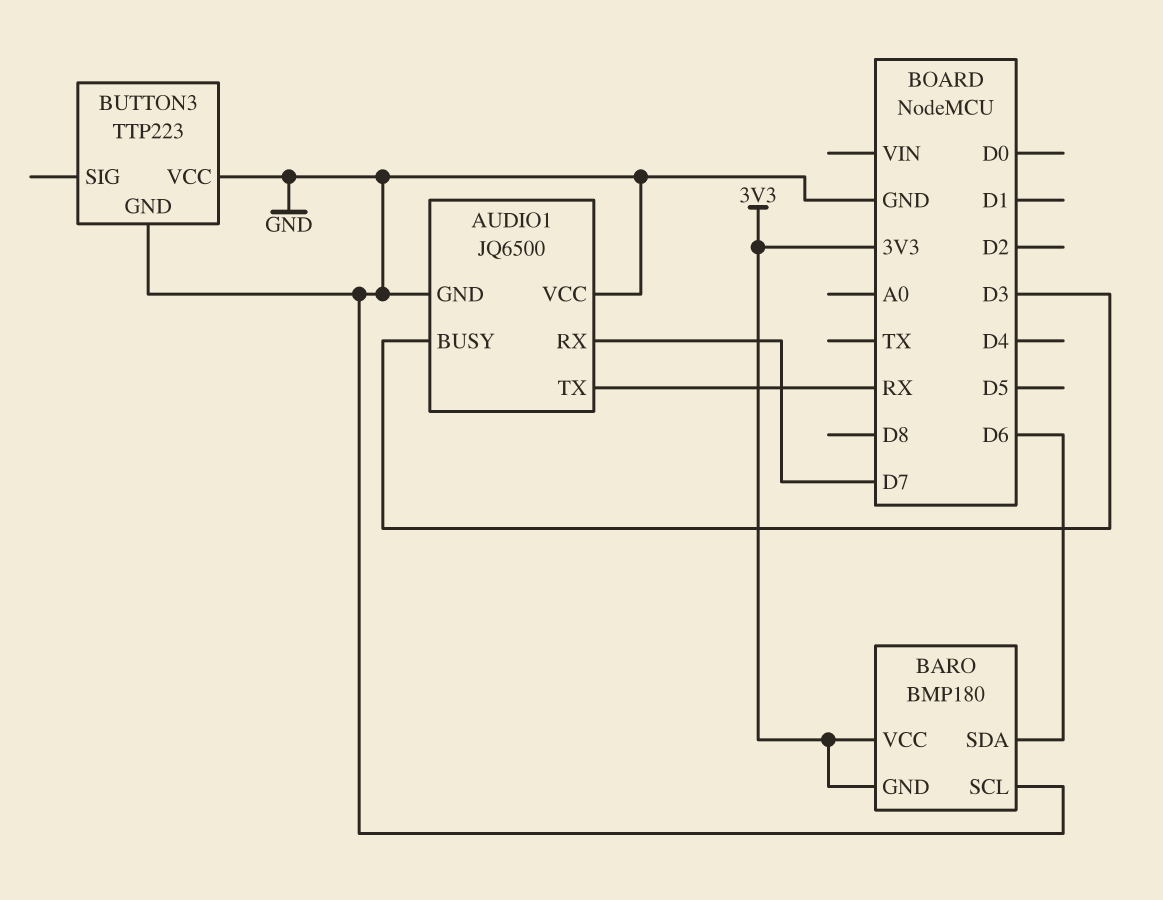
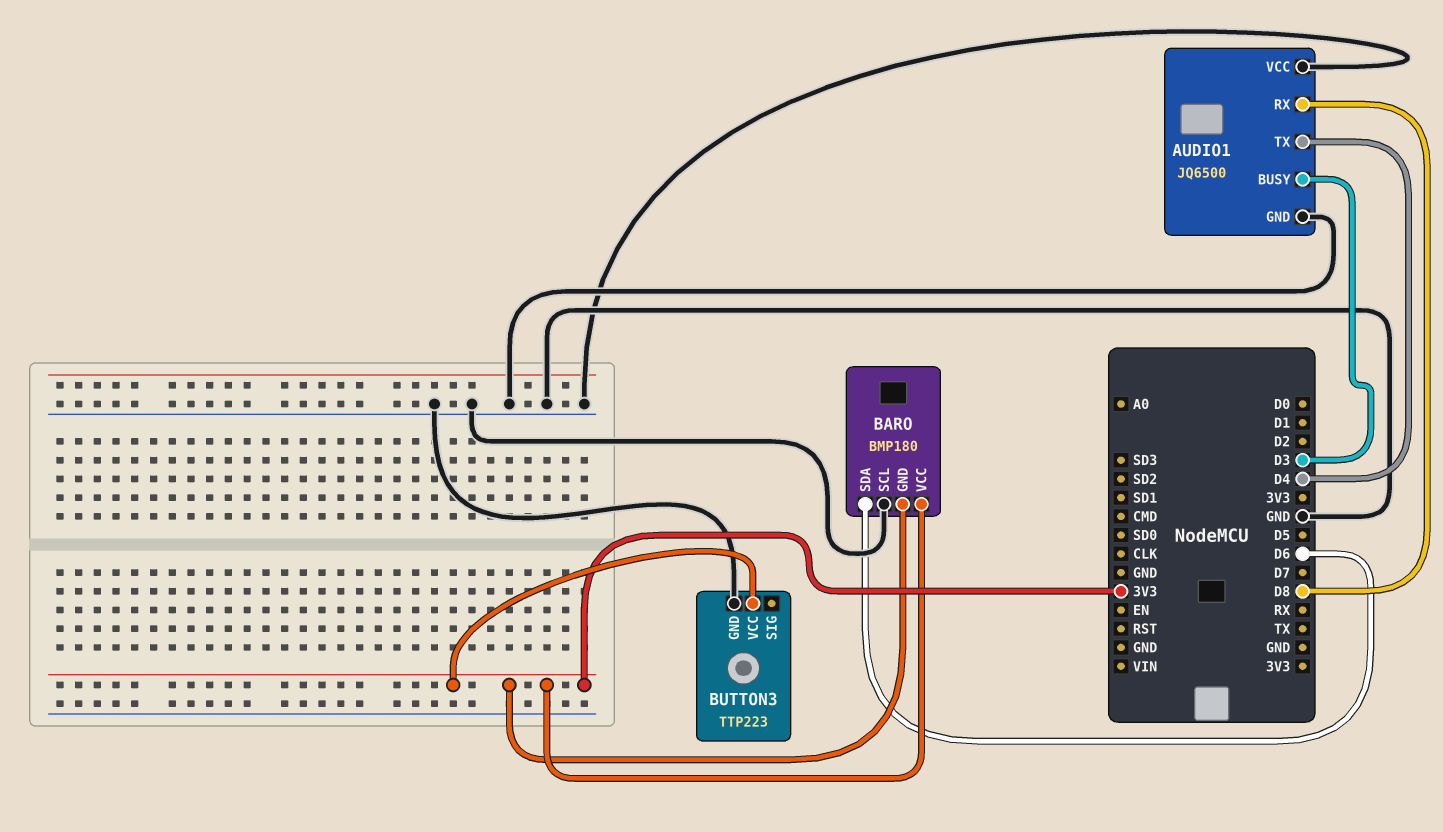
AUDIO1 pin RX: D7 -> D8
AUDIO1 pin TX: RX -> D4
BUTTON3 pin VCC: GND -> 3V3

